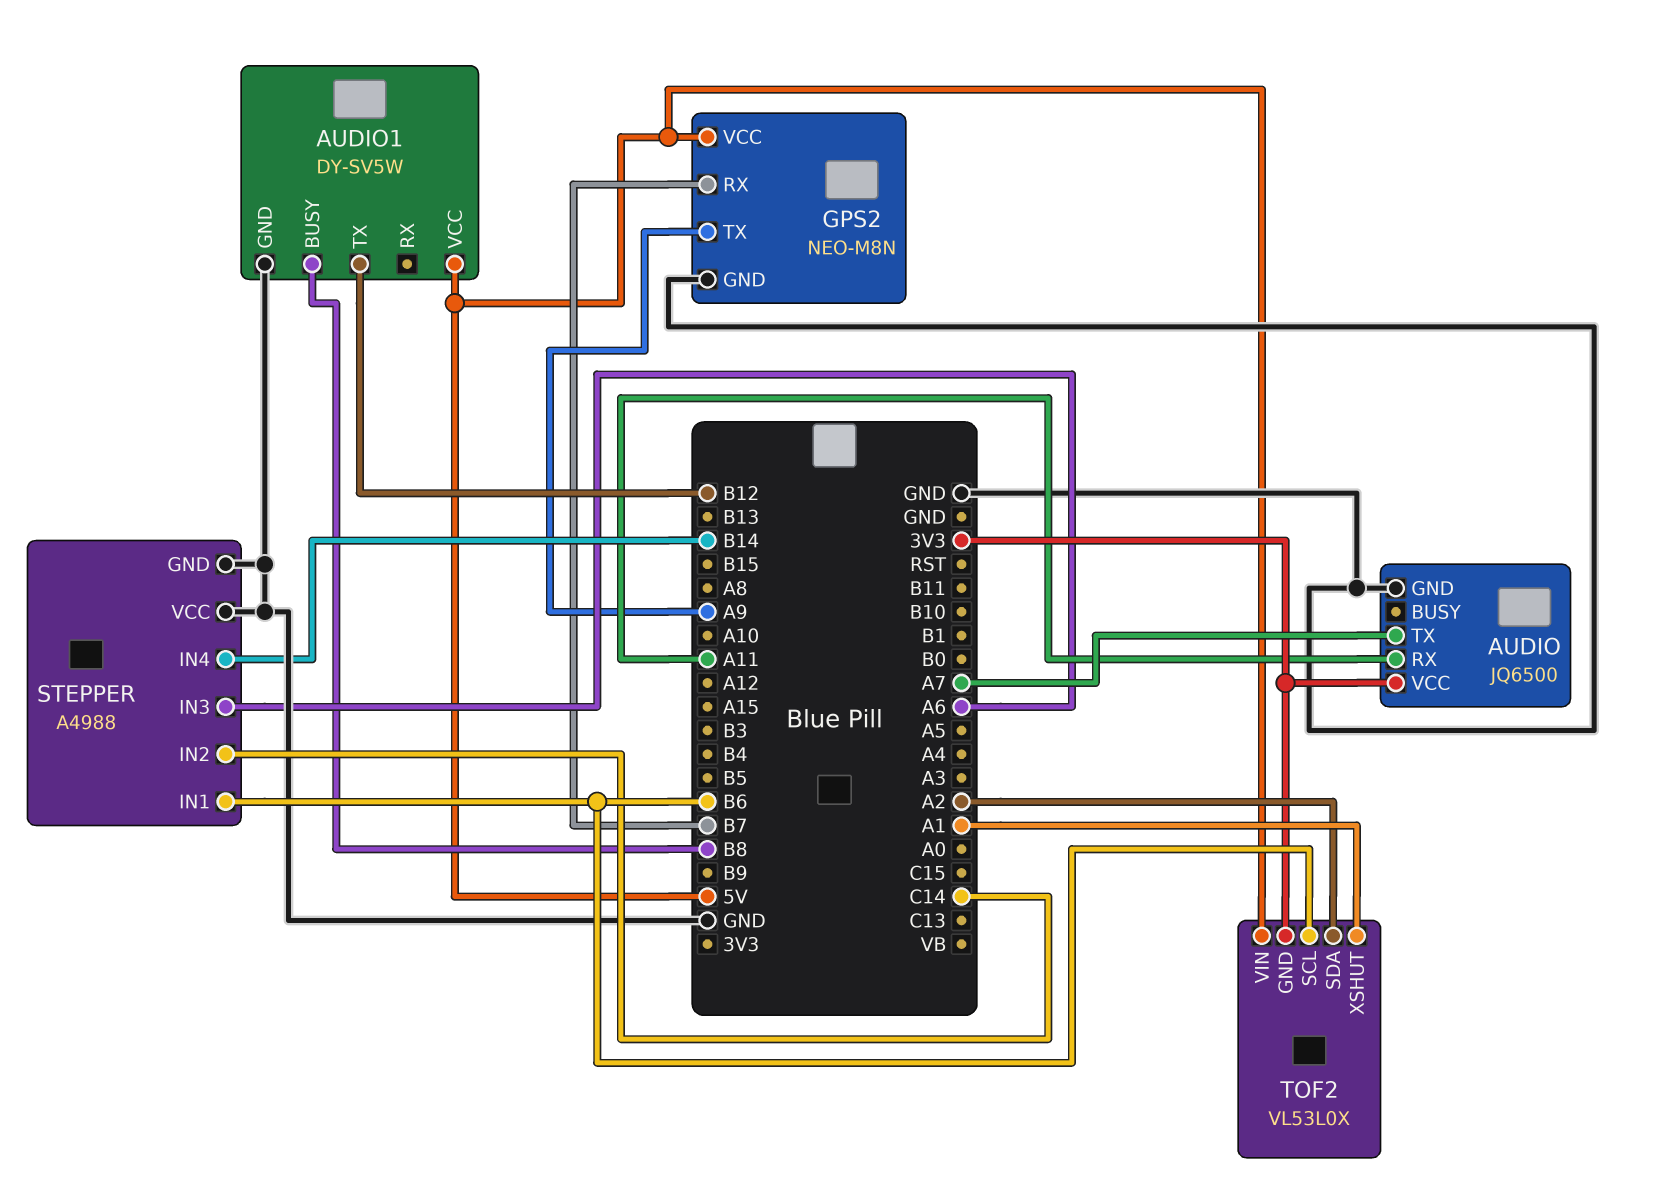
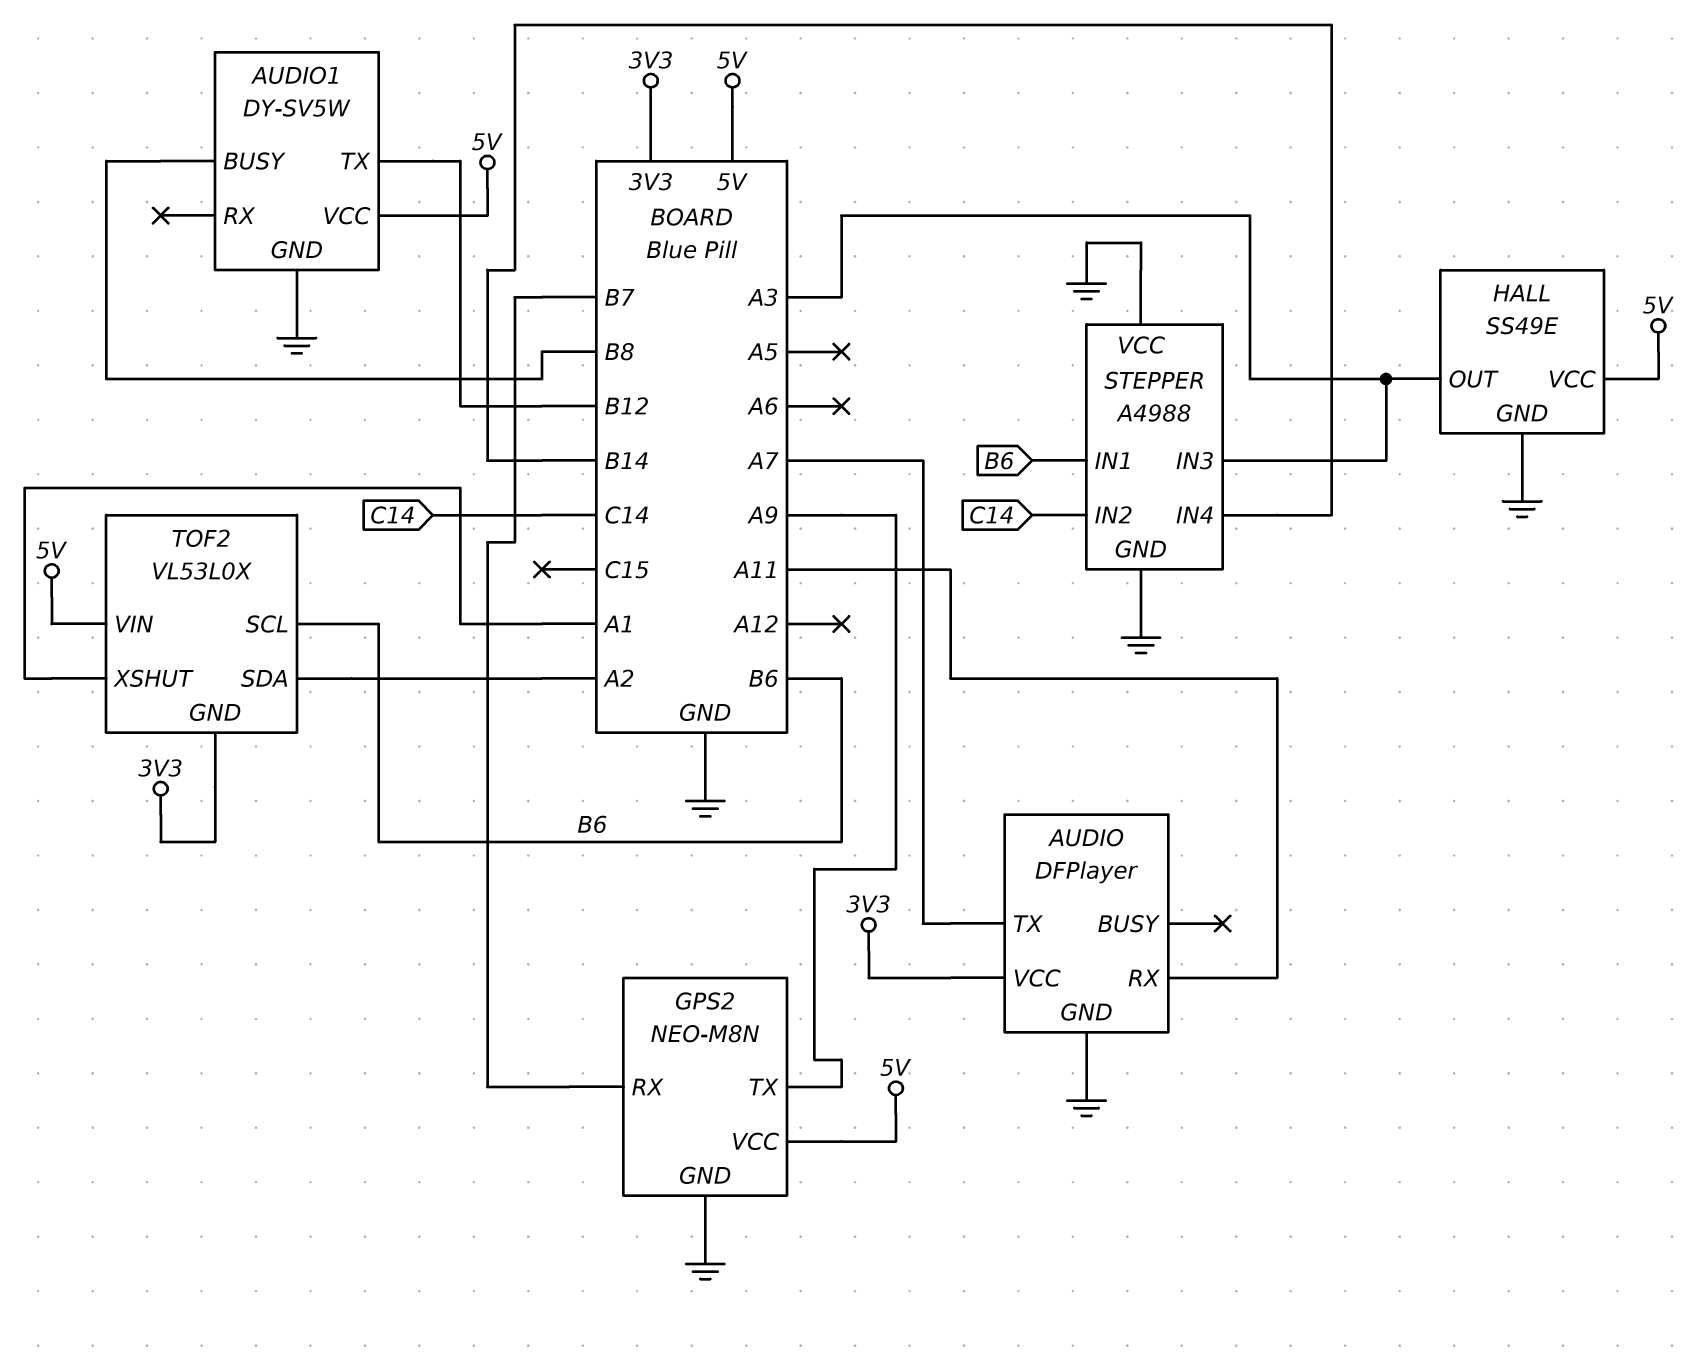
AUDIO: JQ6500 -> DFPlayer
HALL: none -> SS49E
HALL pin GND: none -> GND
HALL pin OUT: none -> A3
HALL pin VCC: none -> 5V
STEPPER pin IN3: A6 -> A3

